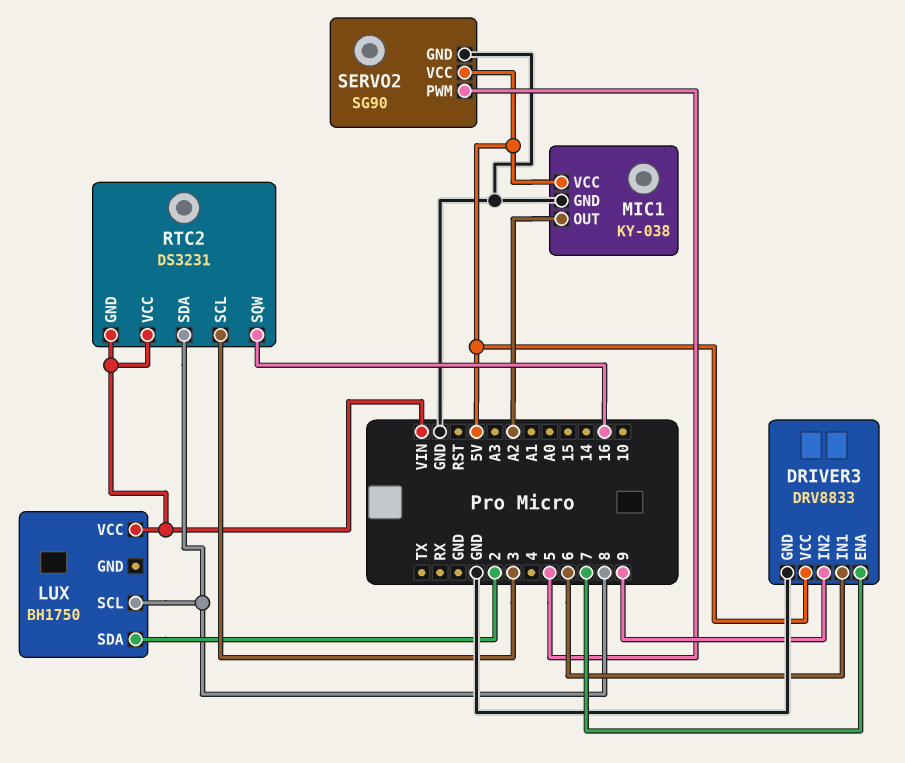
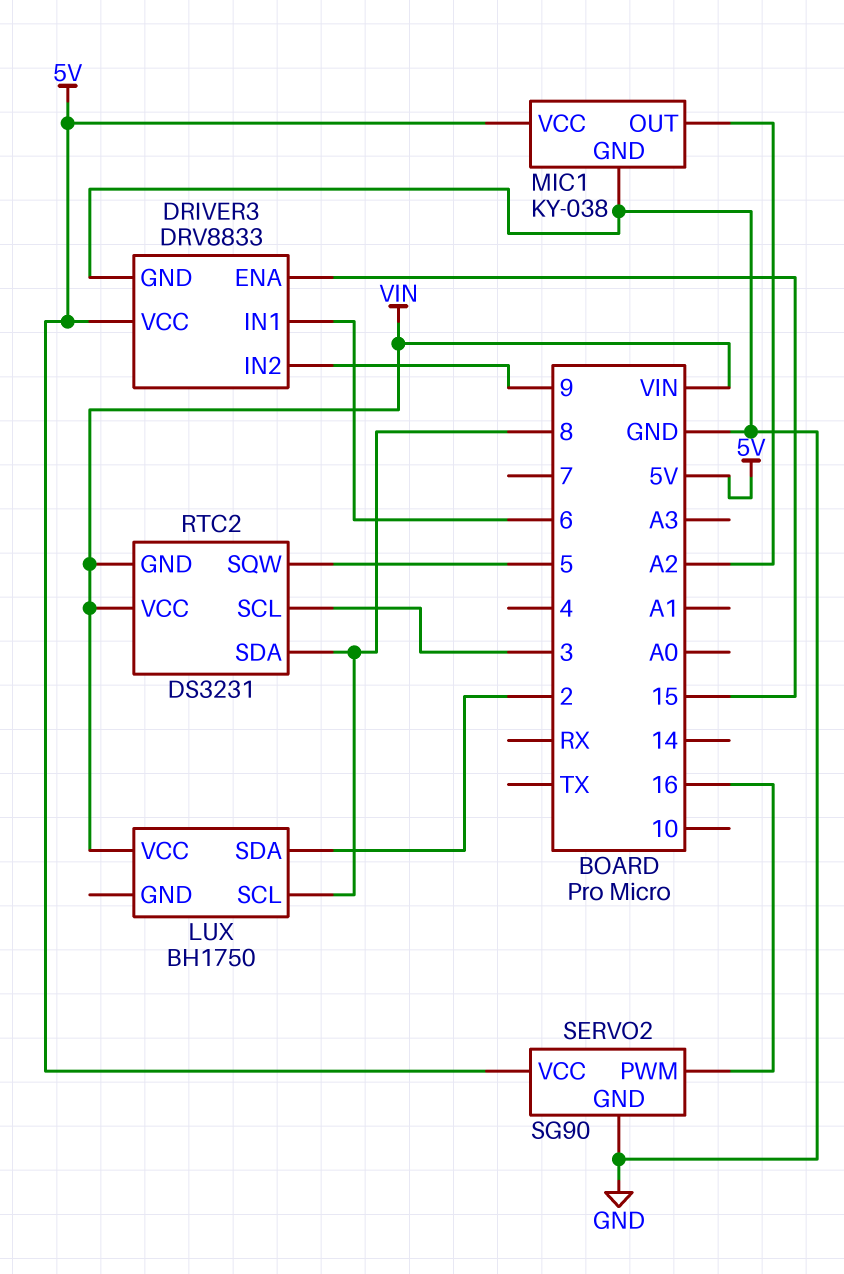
DRIVER3 pin ENA: 7 -> 15
RTC2 pin SQW: 16 -> 5
SERVO2 pin PWM: 5 -> 16

